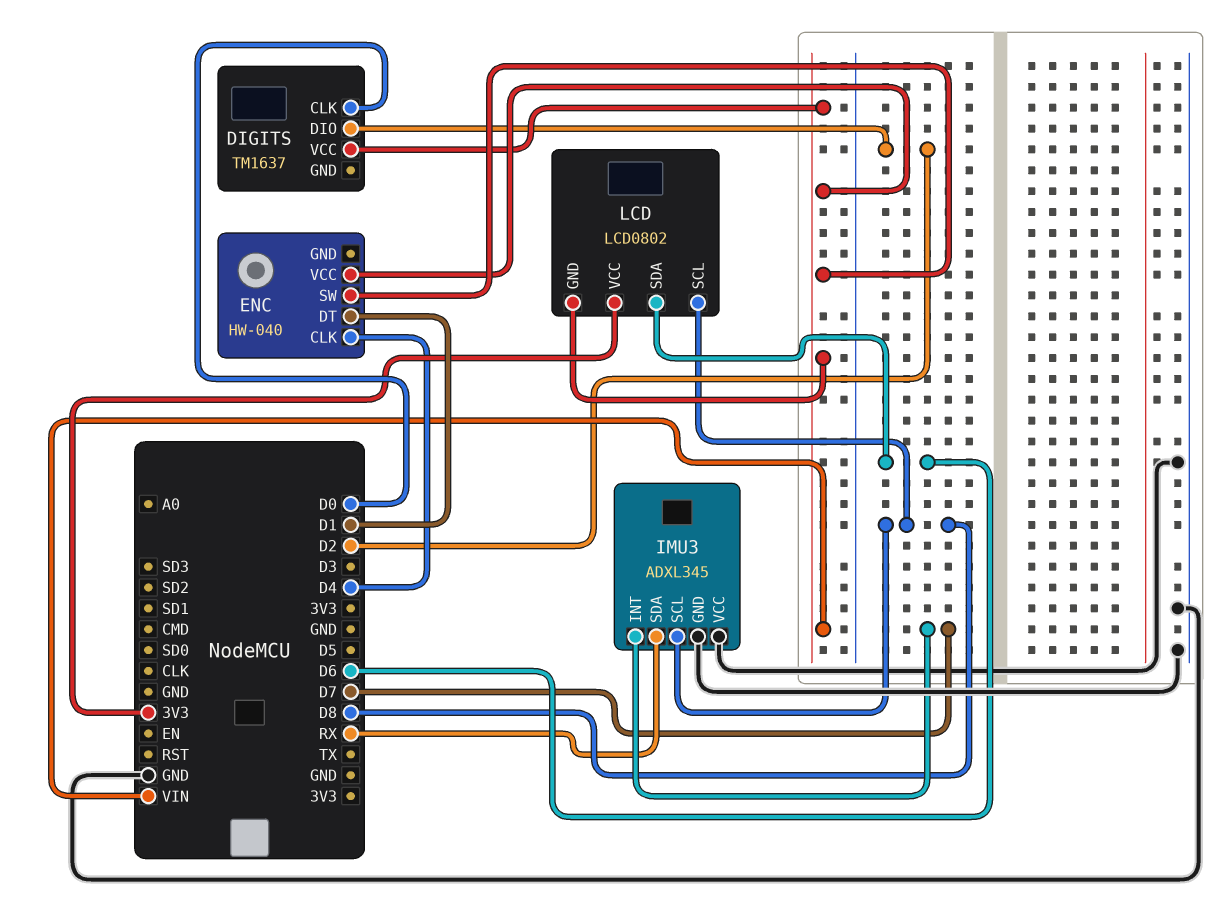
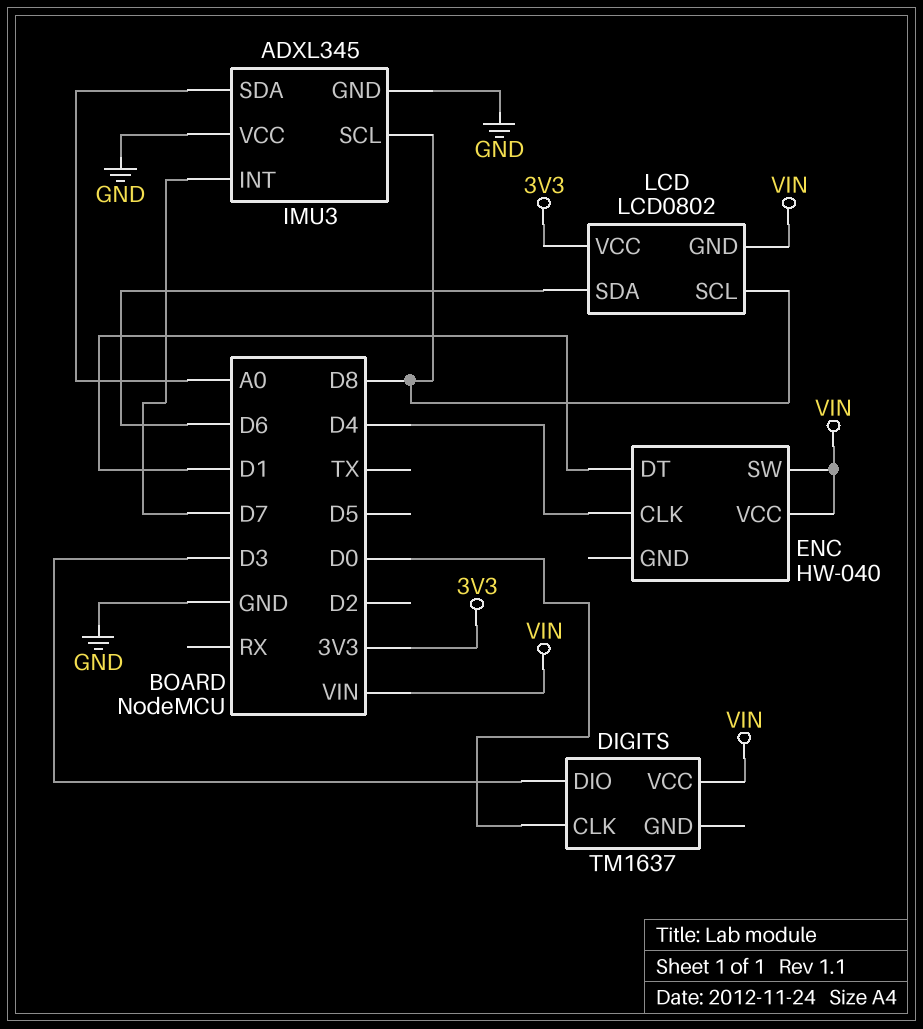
DIGITS pin DIO: D2 -> D3
IMU3 pin SDA: RX -> A0

